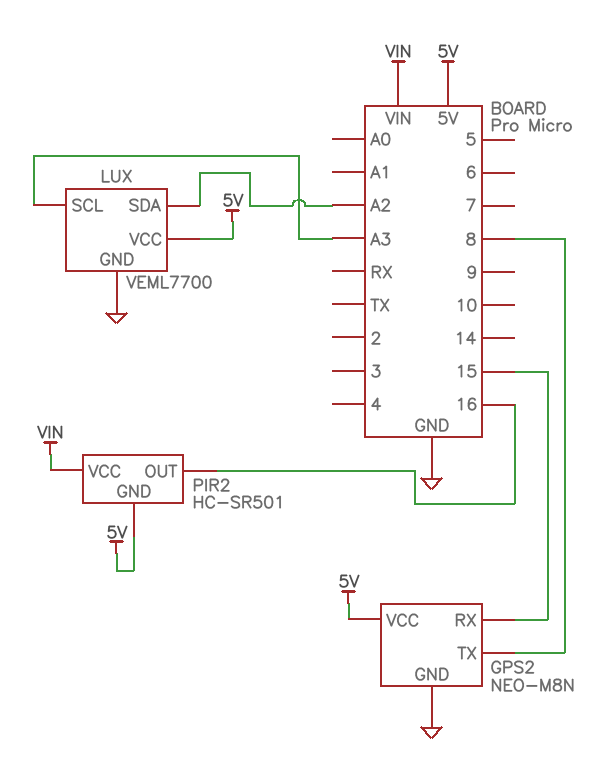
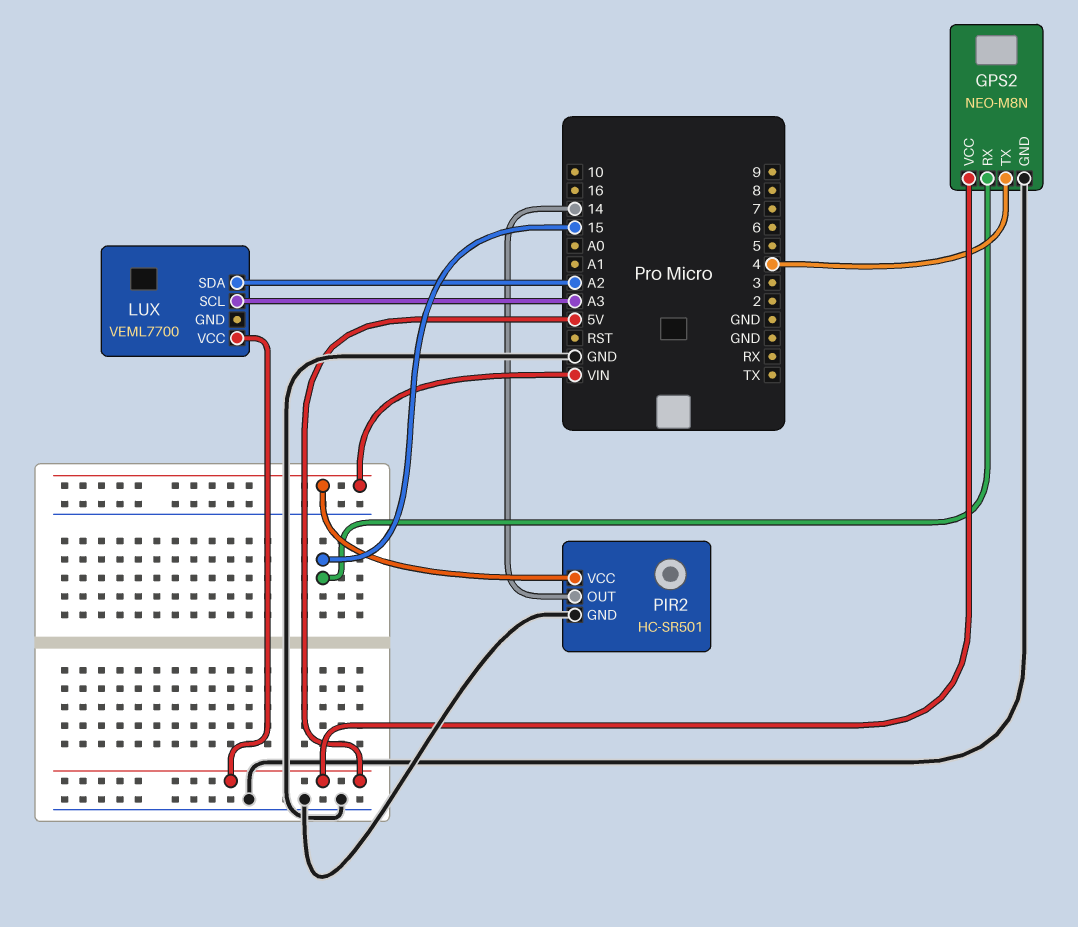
GPS2 pin TX: 8 -> 4
LUX pin GND: GND -> none
PIR2 pin GND: 5V -> GND
PIR2 pin OUT: 16 -> 14

